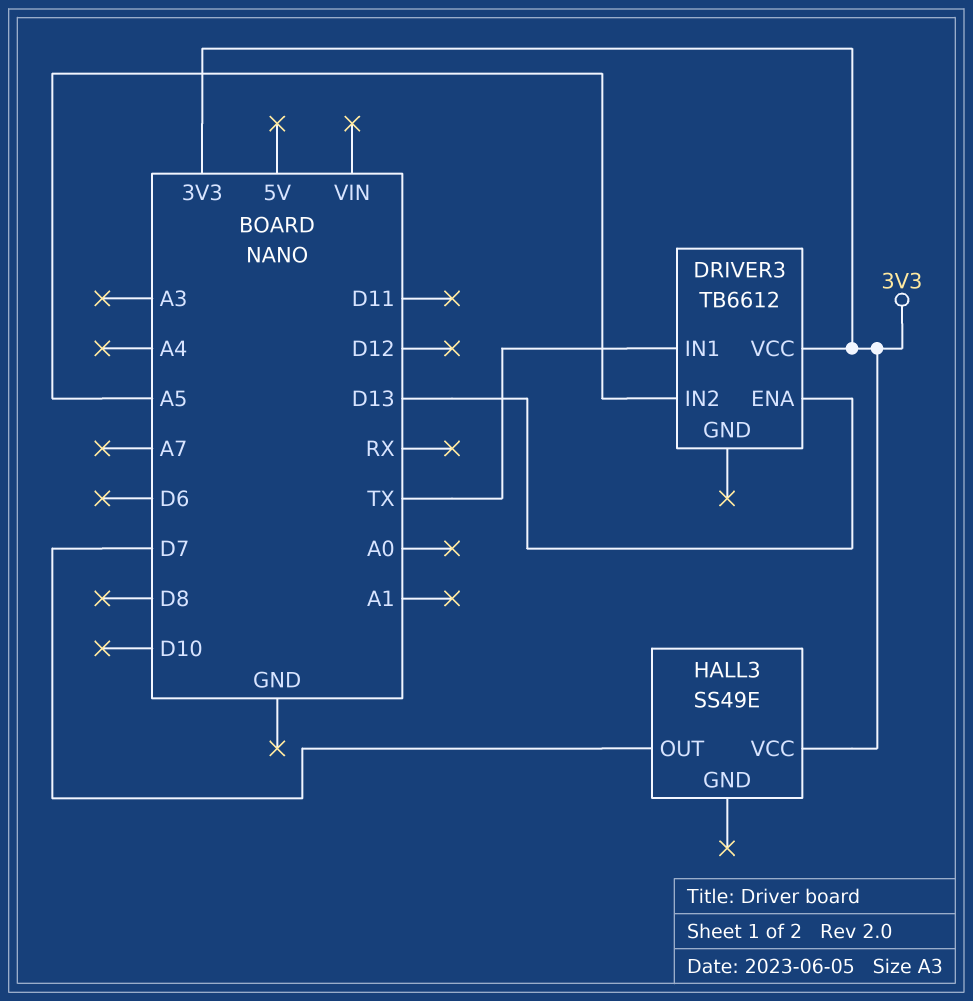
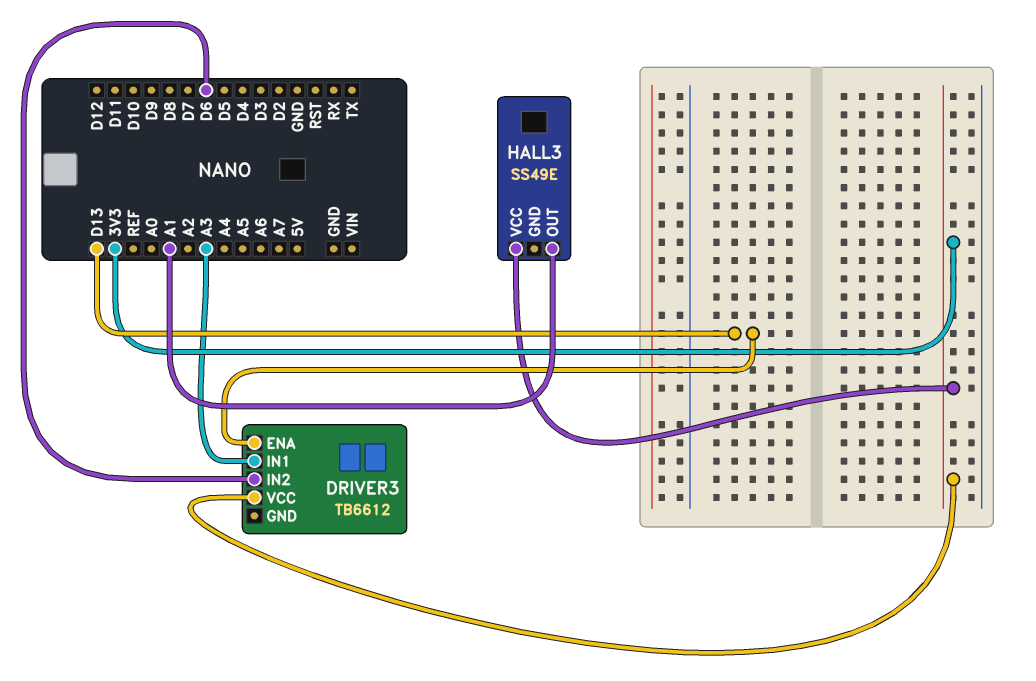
DRIVER3 pin IN1: TX -> A3
DRIVER3 pin IN2: A5 -> D6
HALL3 pin OUT: D7 -> A1

